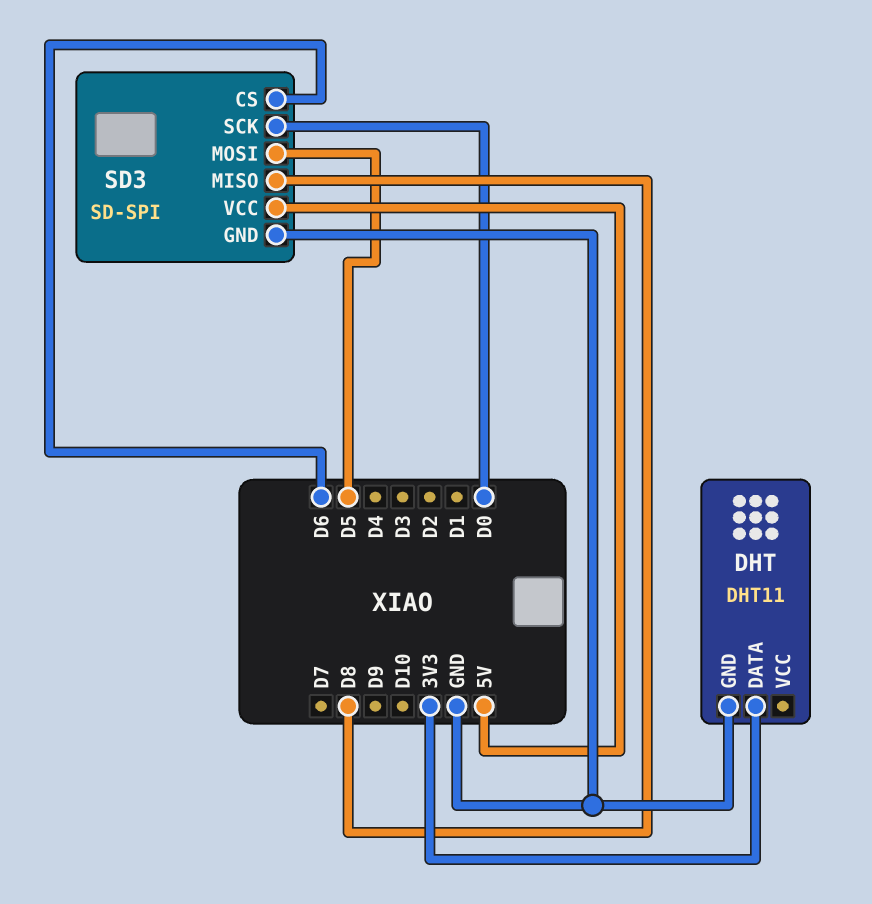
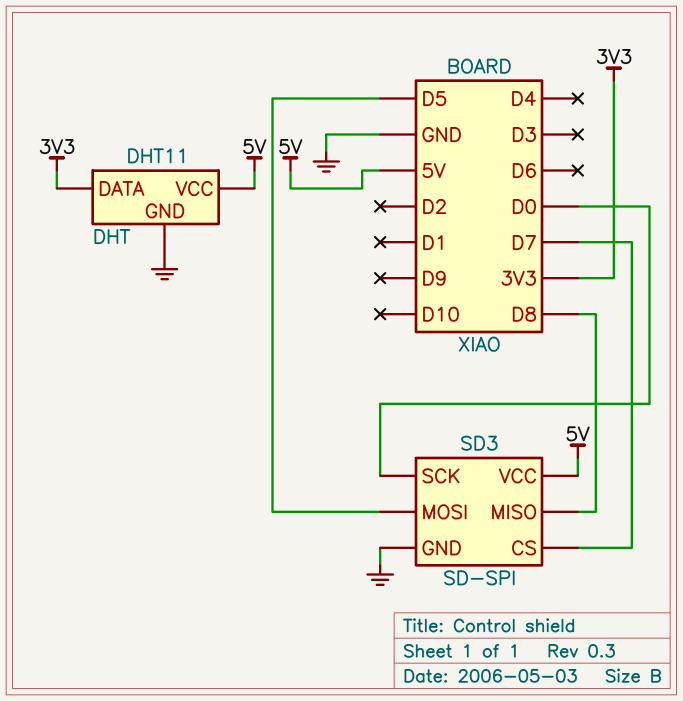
DHT pin VCC: none -> 5V
SD3 pin CS: D6 -> D7

